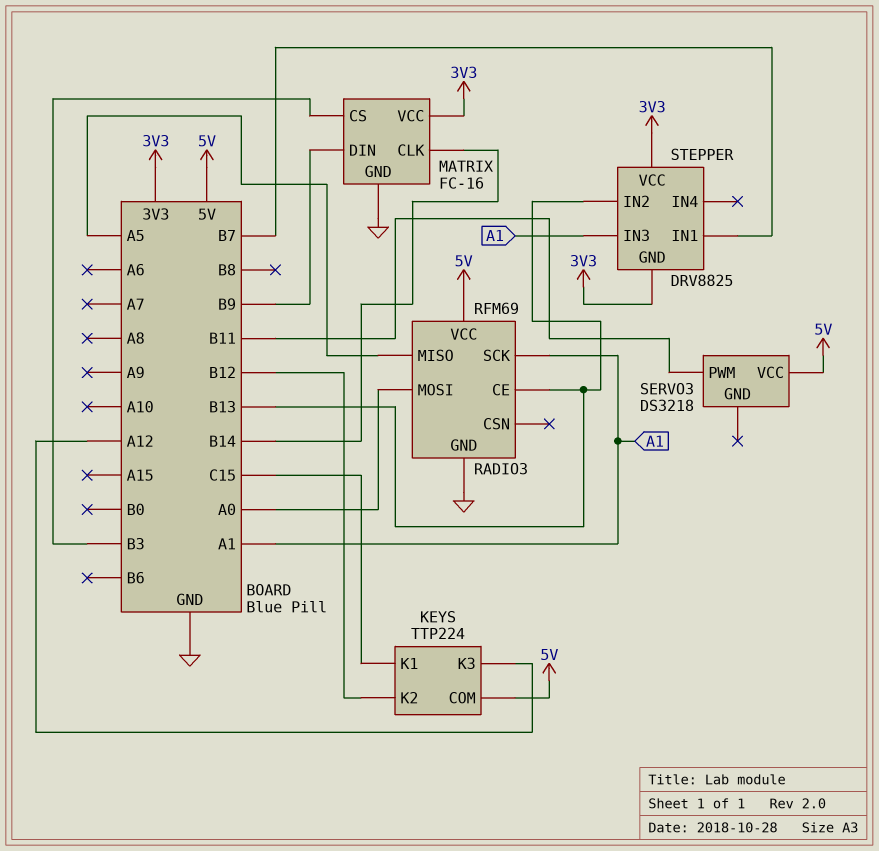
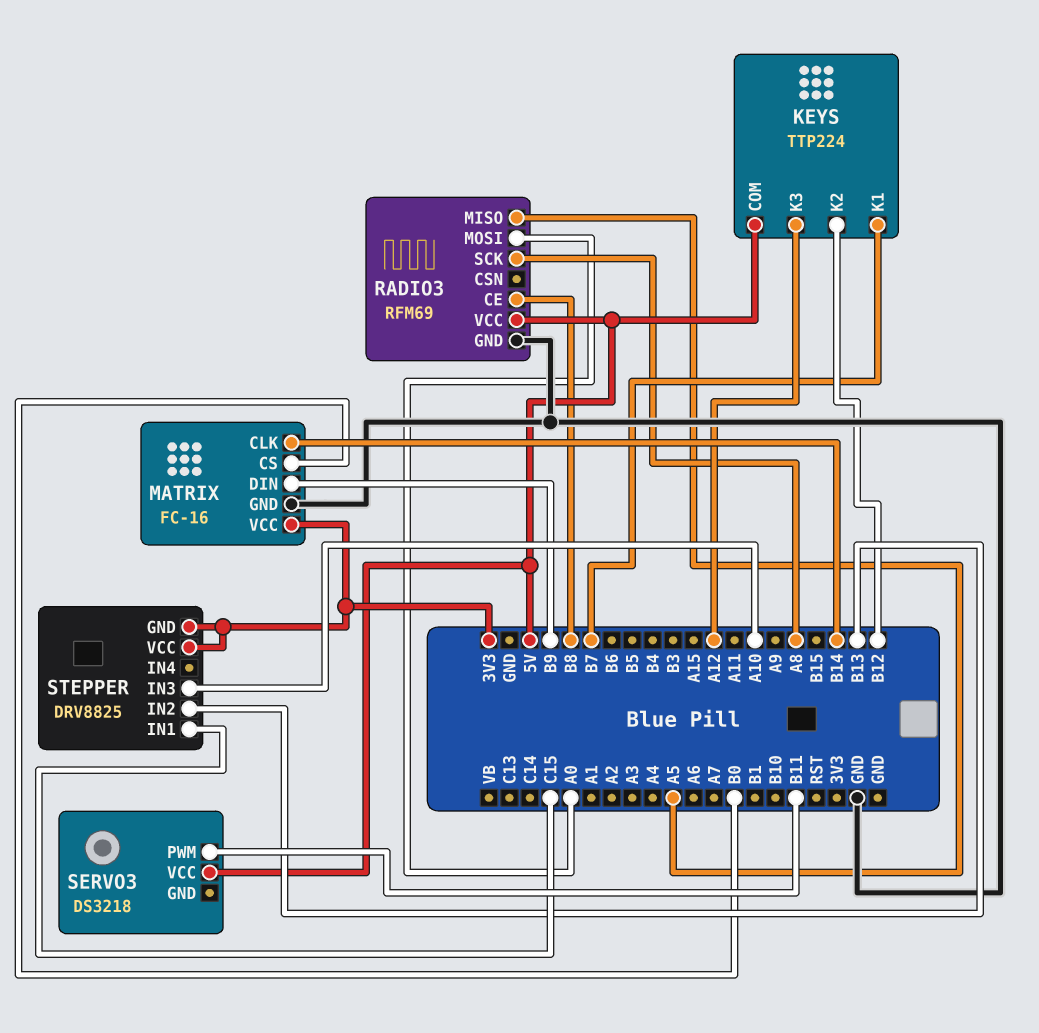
KEYS pin K1: C15 -> B7
MATRIX pin CS: B3 -> B0
RADIO3 pin CE: B13 -> B8
RADIO3 pin SCK: A1 -> A8
STEPPER pin IN1: B7 -> C15
STEPPER pin IN3: A1 -> A10

